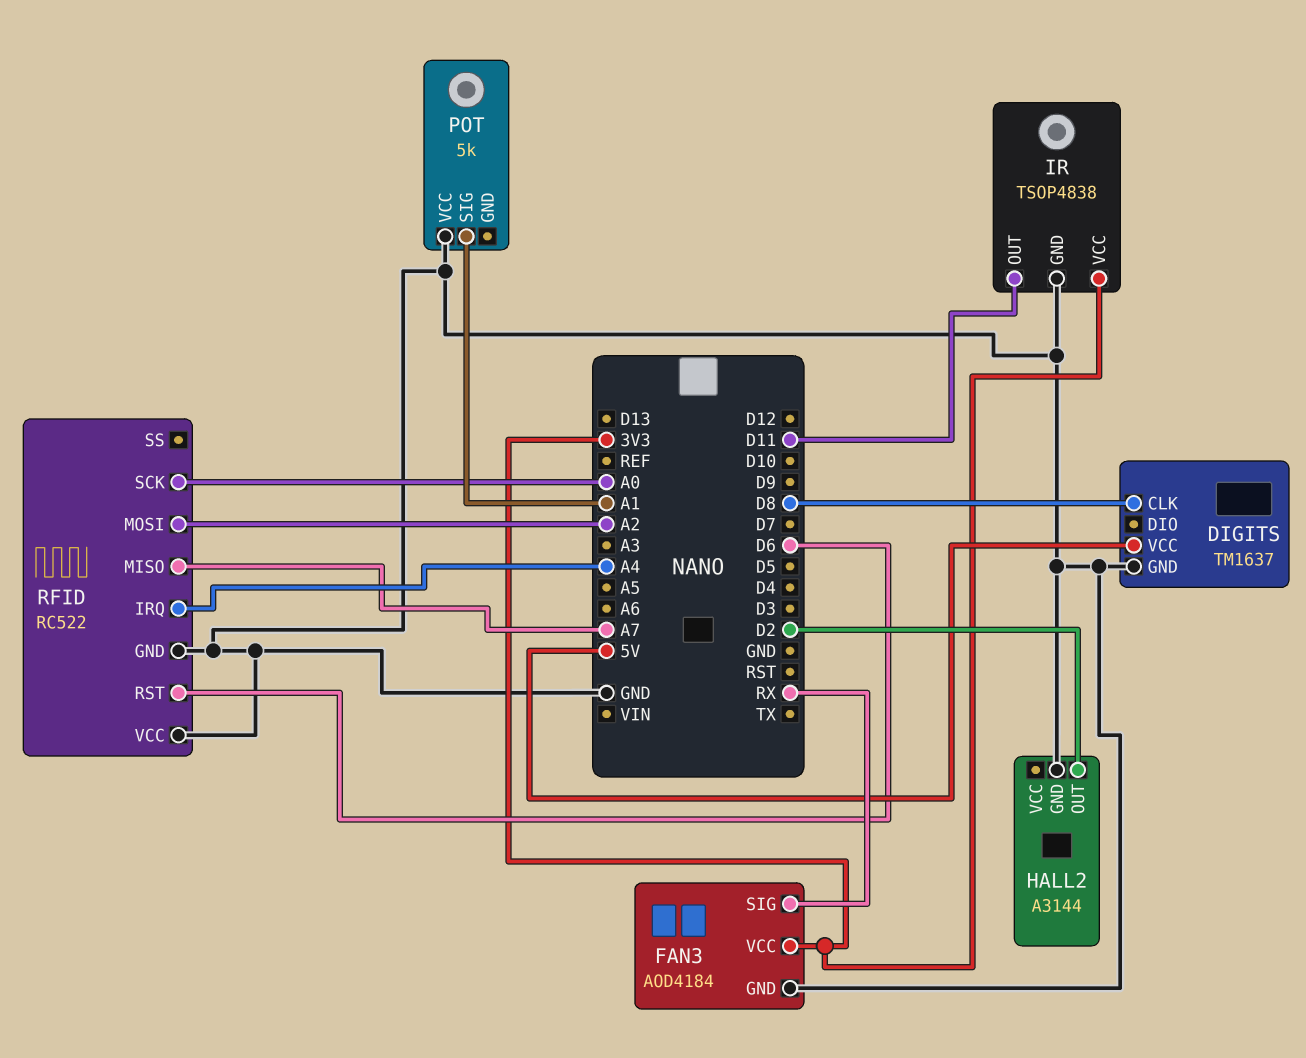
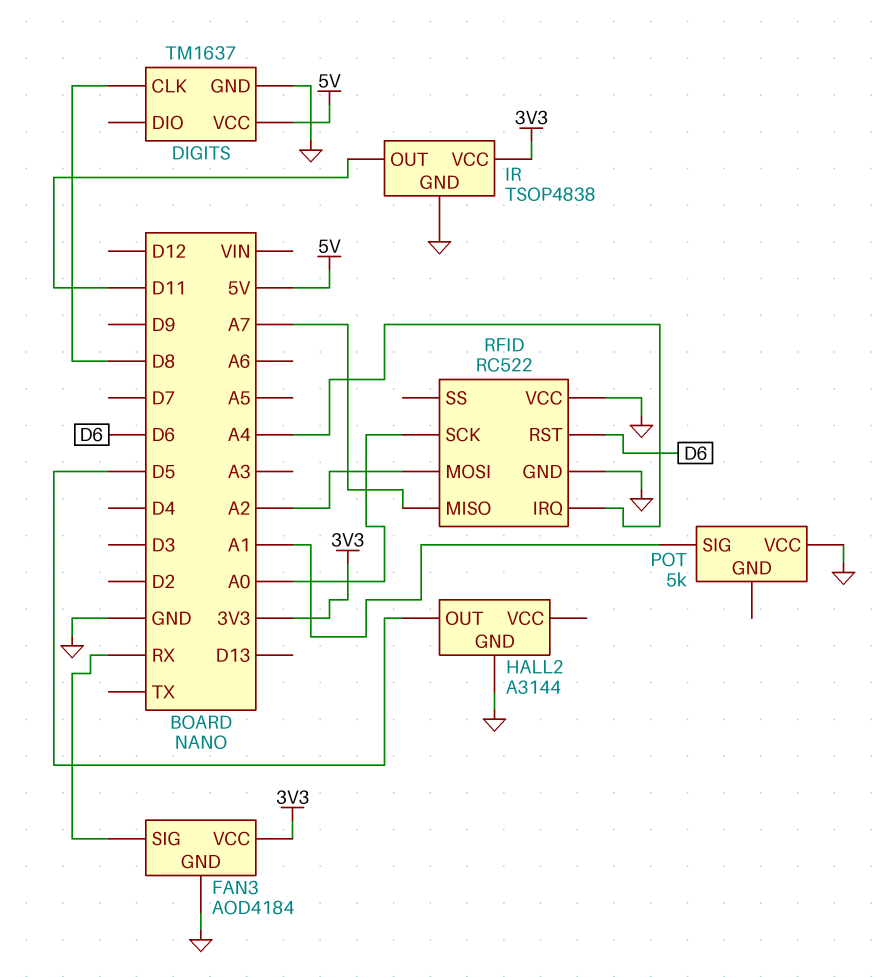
HALL2 pin OUT: D2 -> D5

